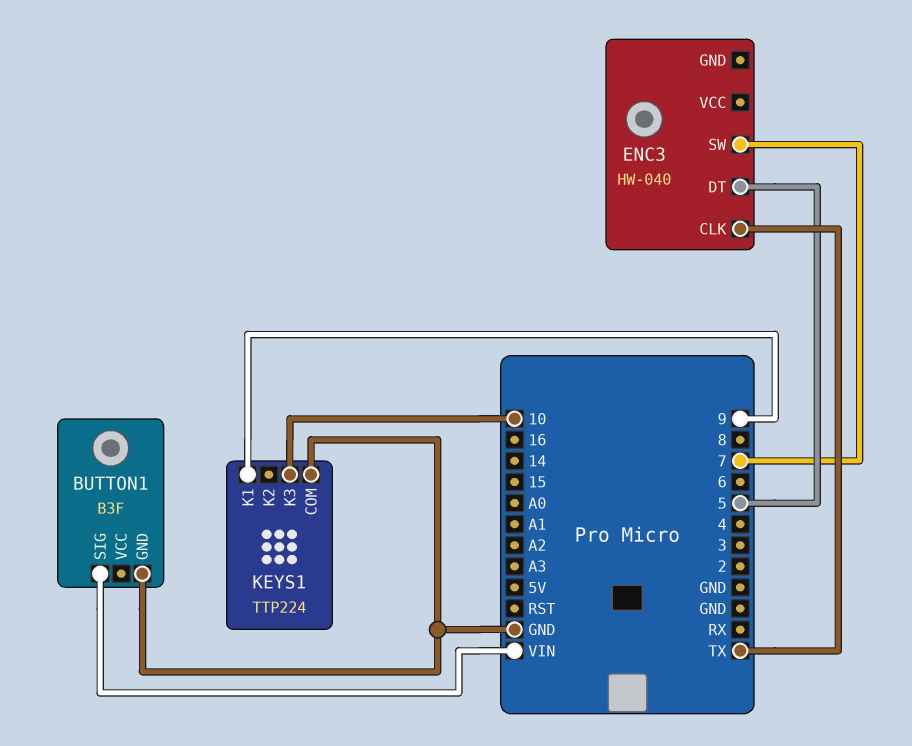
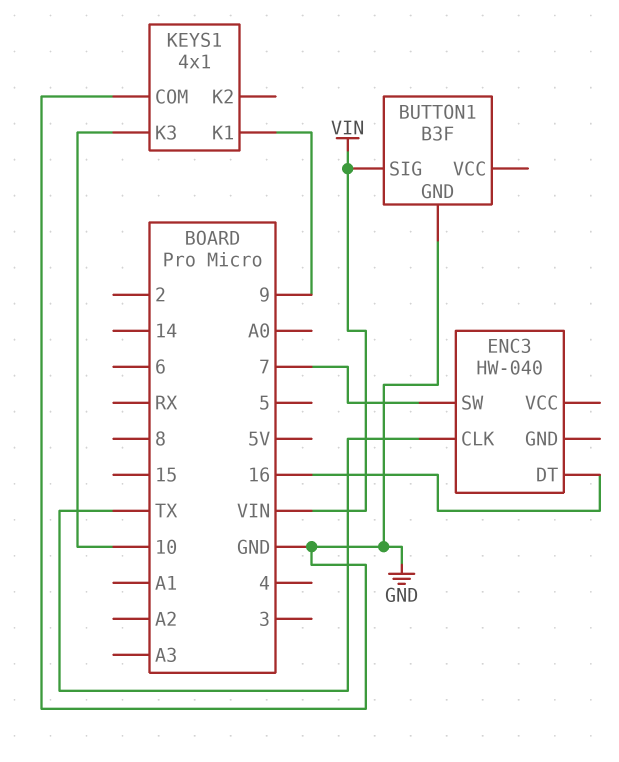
ENC3 pin DT: 5 -> 16
KEYS1: TTP224 -> 4x1

